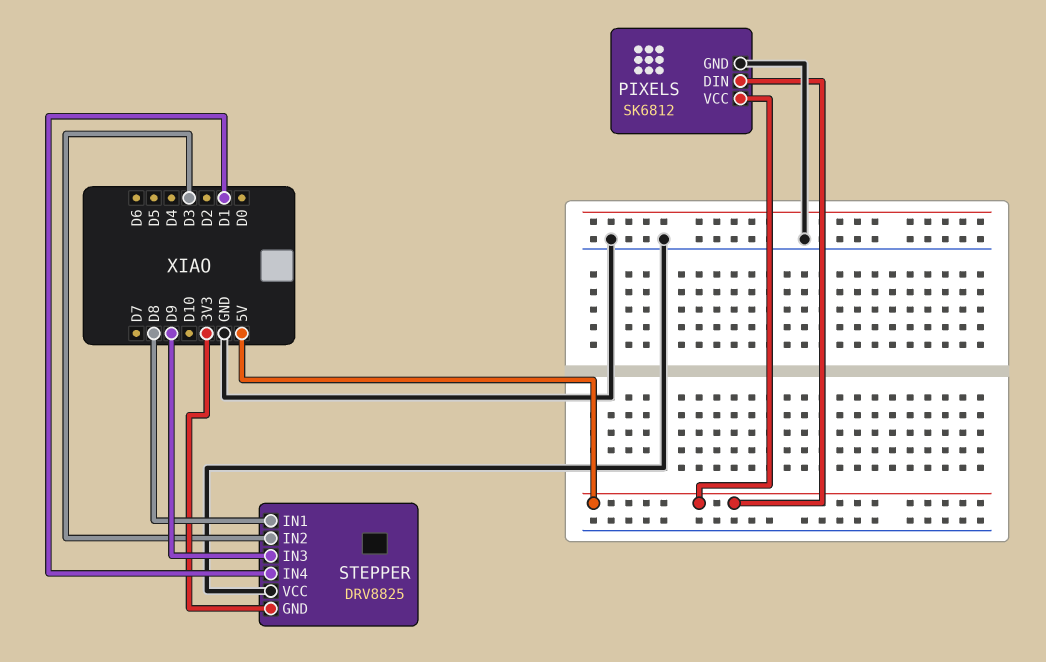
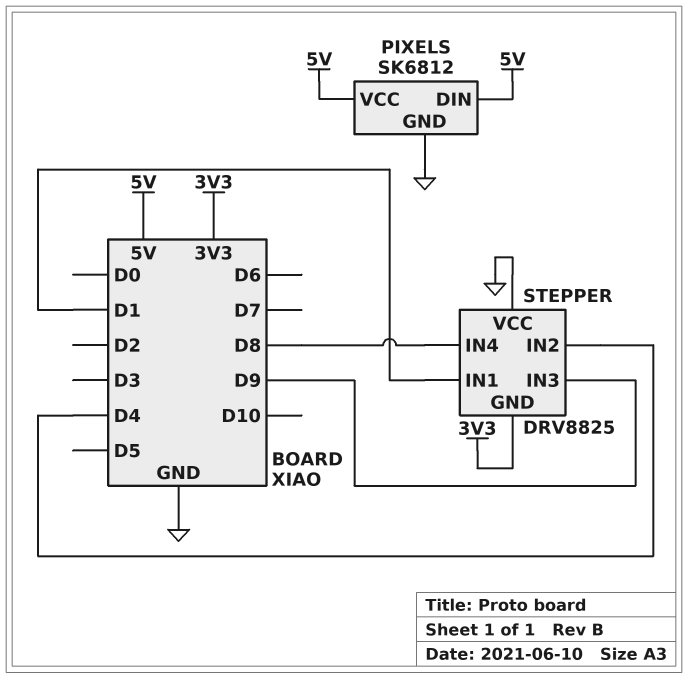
STEPPER pin IN1: D8 -> D1
STEPPER pin IN2: D3 -> D4
STEPPER pin IN4: D1 -> D8

